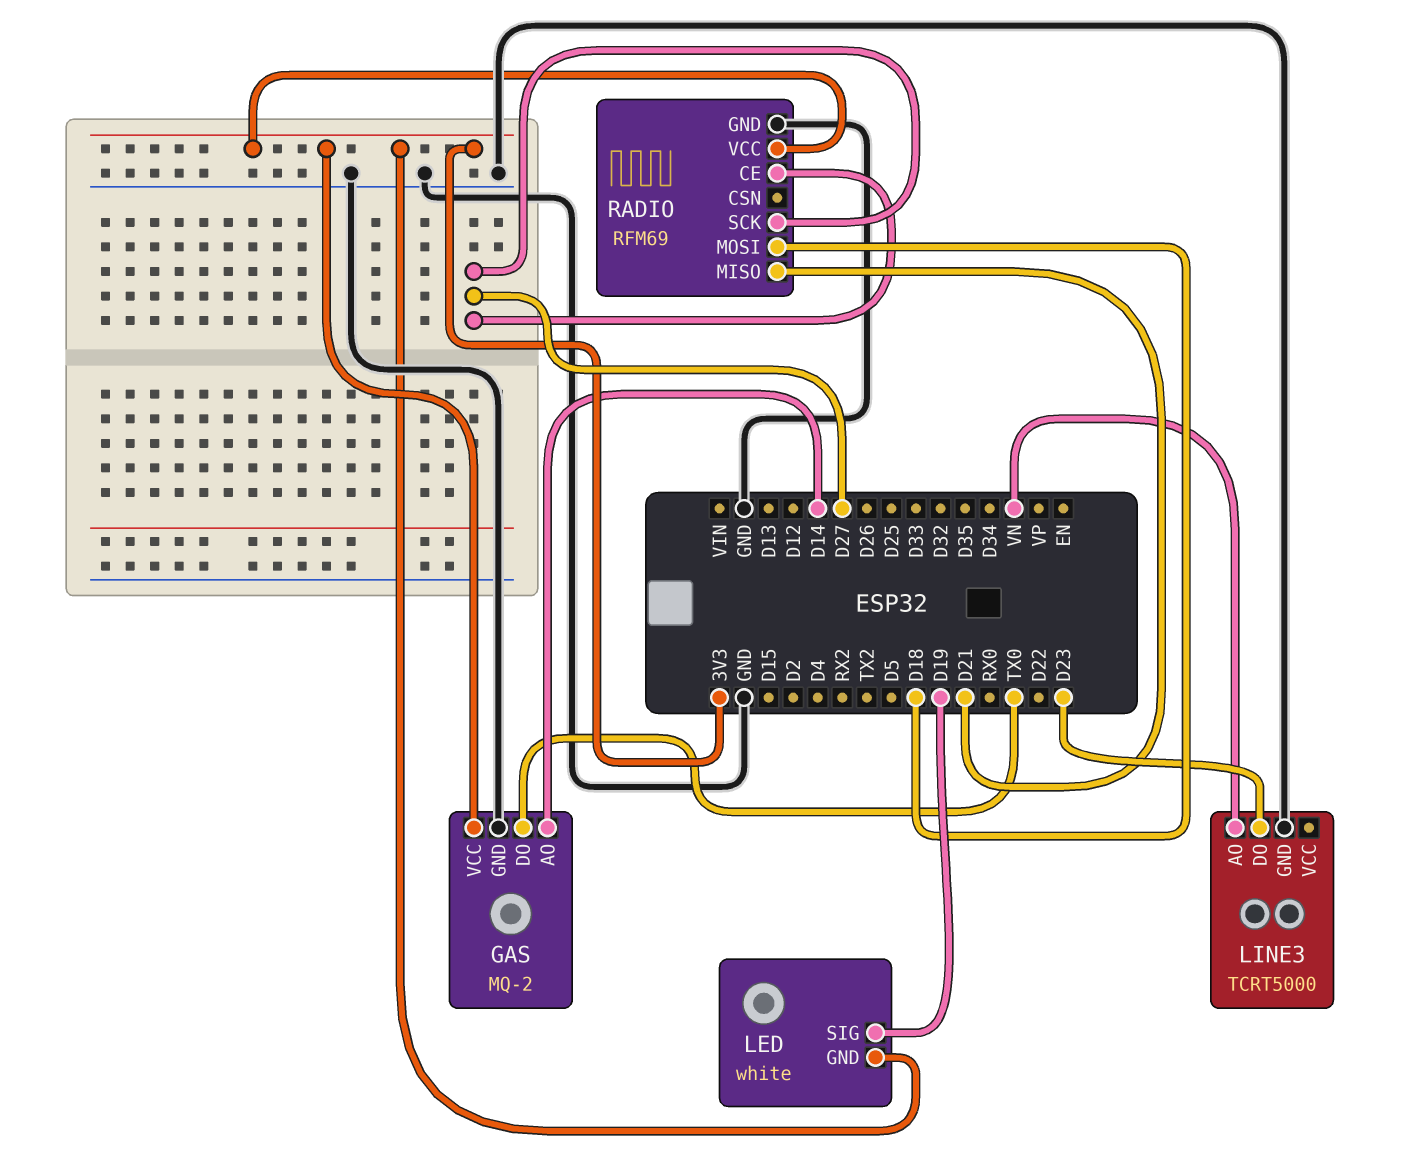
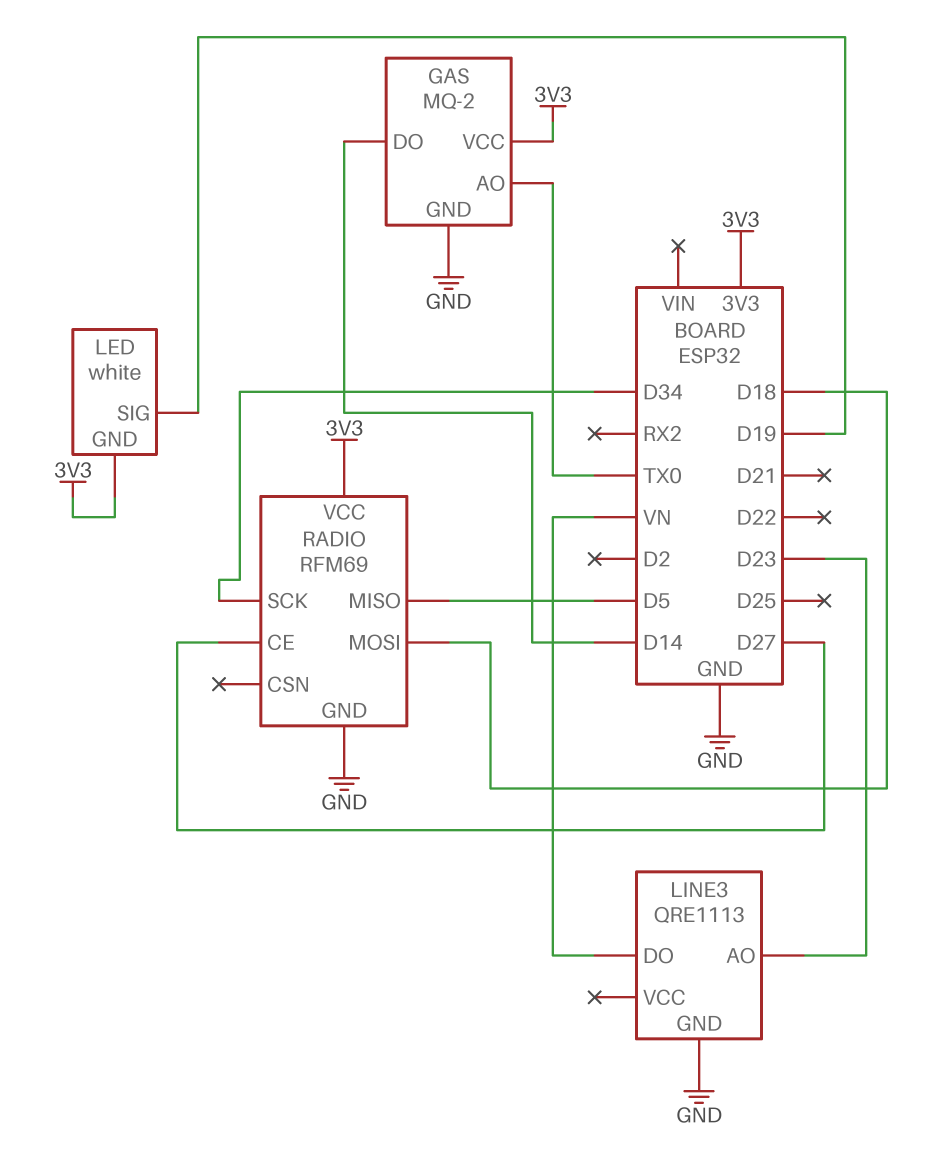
GAS pin AO: D14 -> TX0
GAS pin DO: TX0 -> D14
LINE3: TCRT5000 -> QRE1113
LINE3 pin AO: VN -> D23
LINE3 pin DO: D23 -> VN
RADIO pin MISO: D21 -> D5
RADIO pin SCK: D27 -> D34

